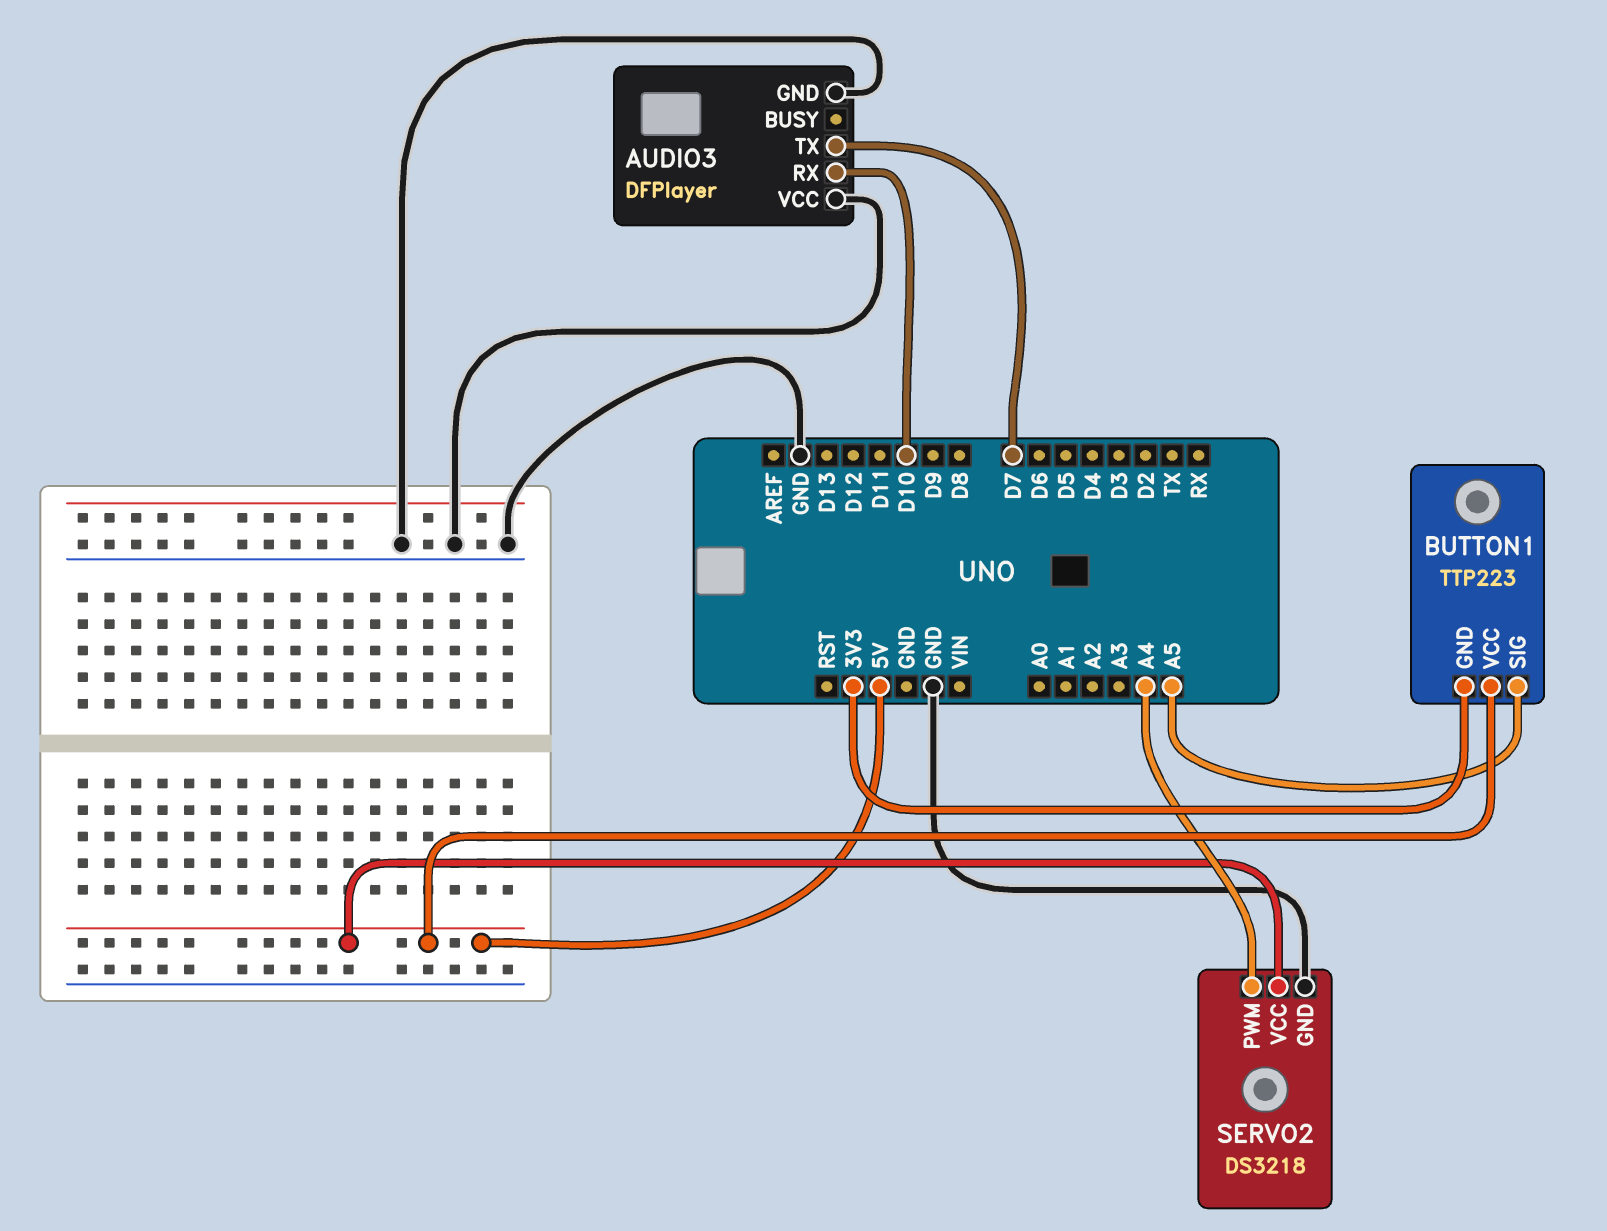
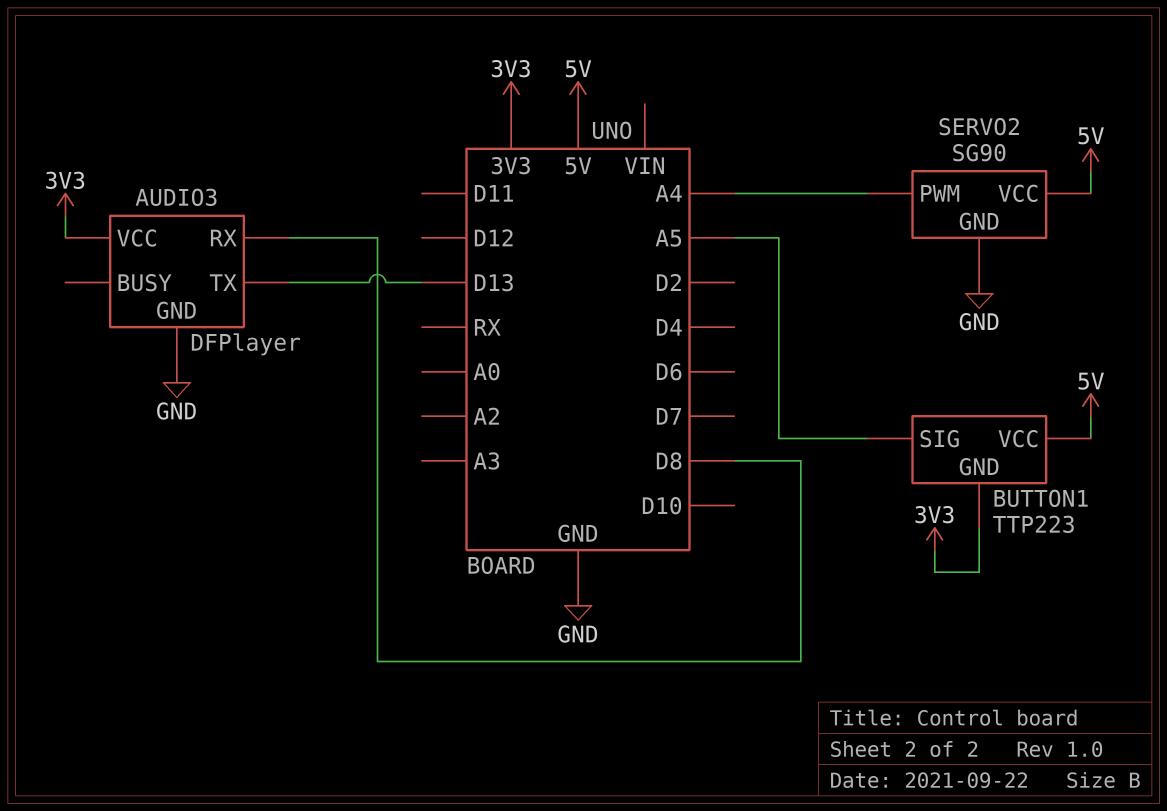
AUDIO3 pin RX: D10 -> D8
AUDIO3 pin TX: D7 -> D13
AUDIO3 pin VCC: GND -> 3V3
SERVO2: DS3218 -> SG90

